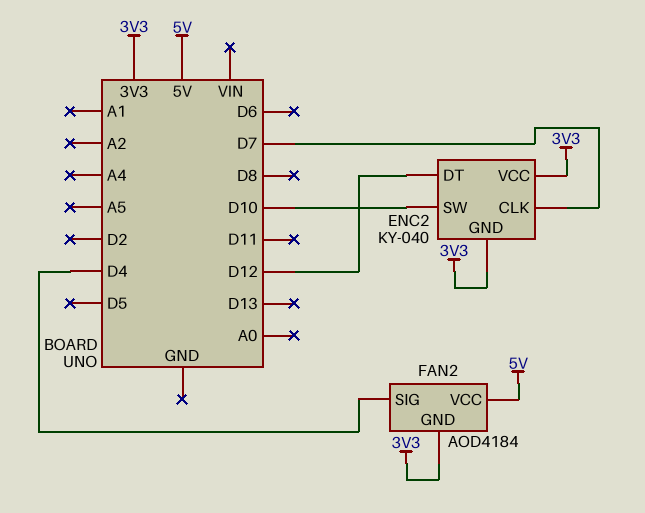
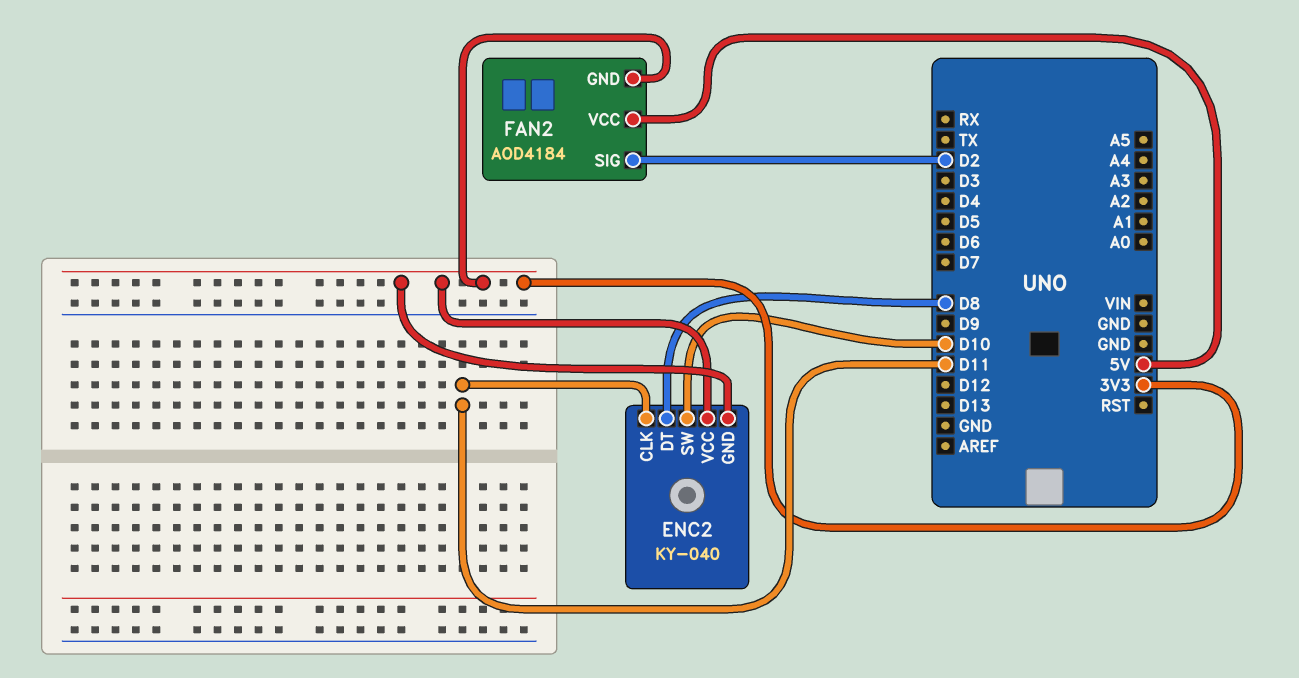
ENC2 pin CLK: D7 -> D11
ENC2 pin DT: D12 -> D8
FAN2 pin SIG: D4 -> D2

